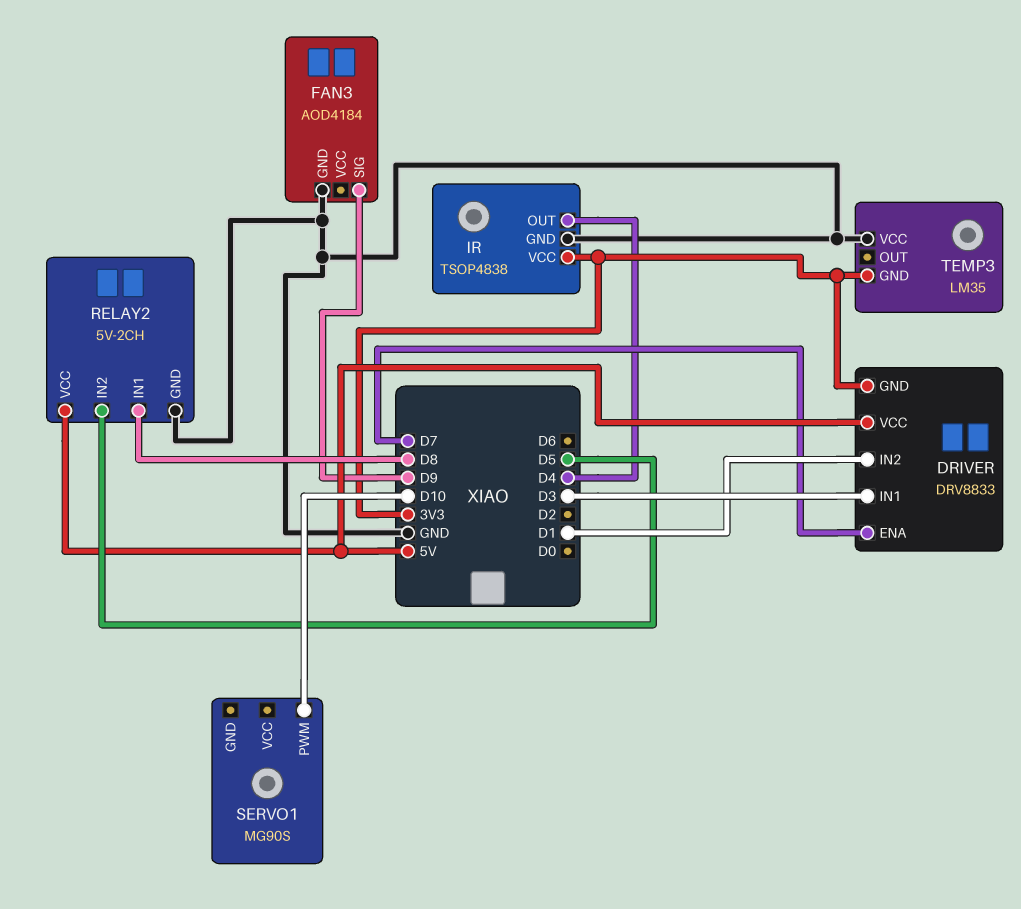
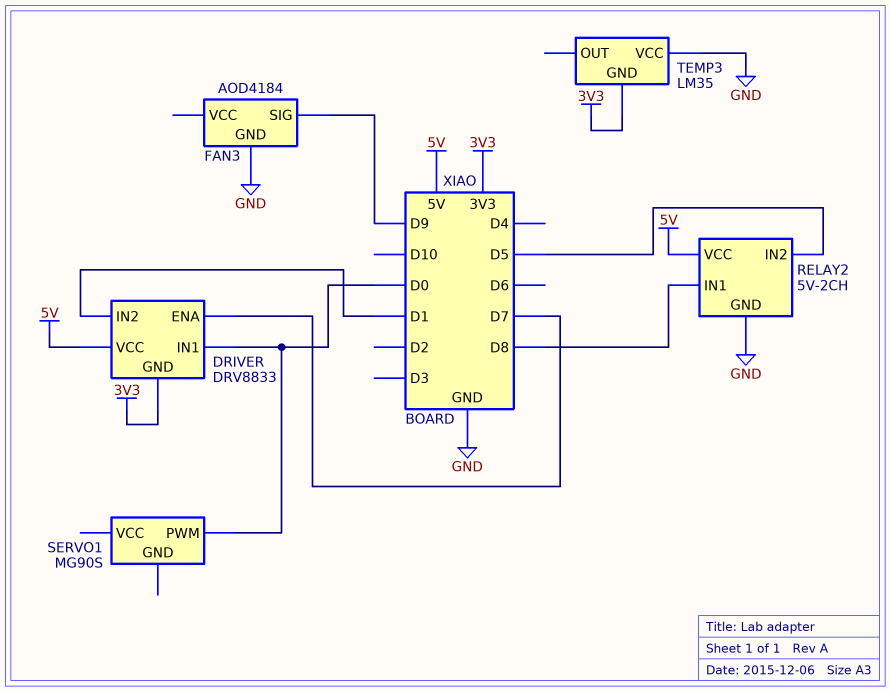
DRIVER pin IN1: D3 -> D0
IR: TSOP4838 -> none
IR pin GND: GND -> none
IR pin OUT: D4 -> none
IR pin VCC: 3V3 -> none
SERVO1 pin PWM: D10 -> D0

